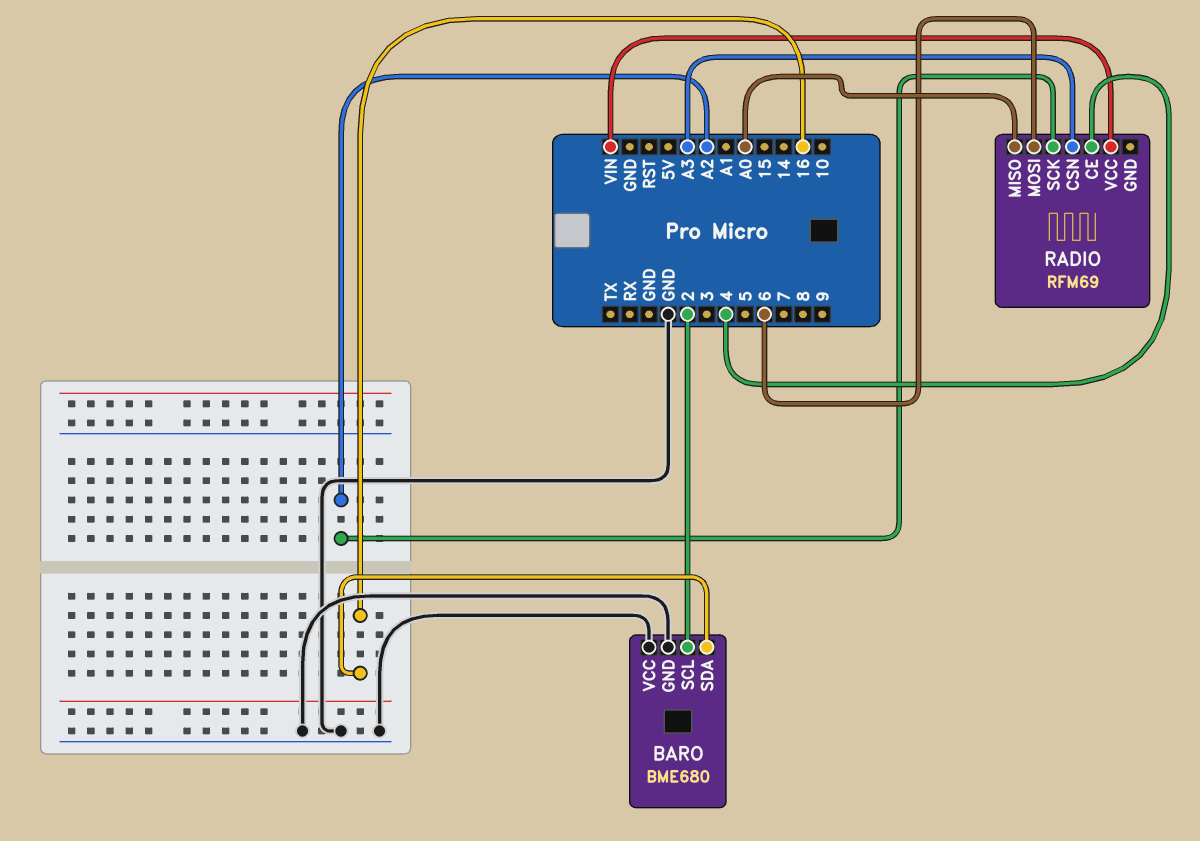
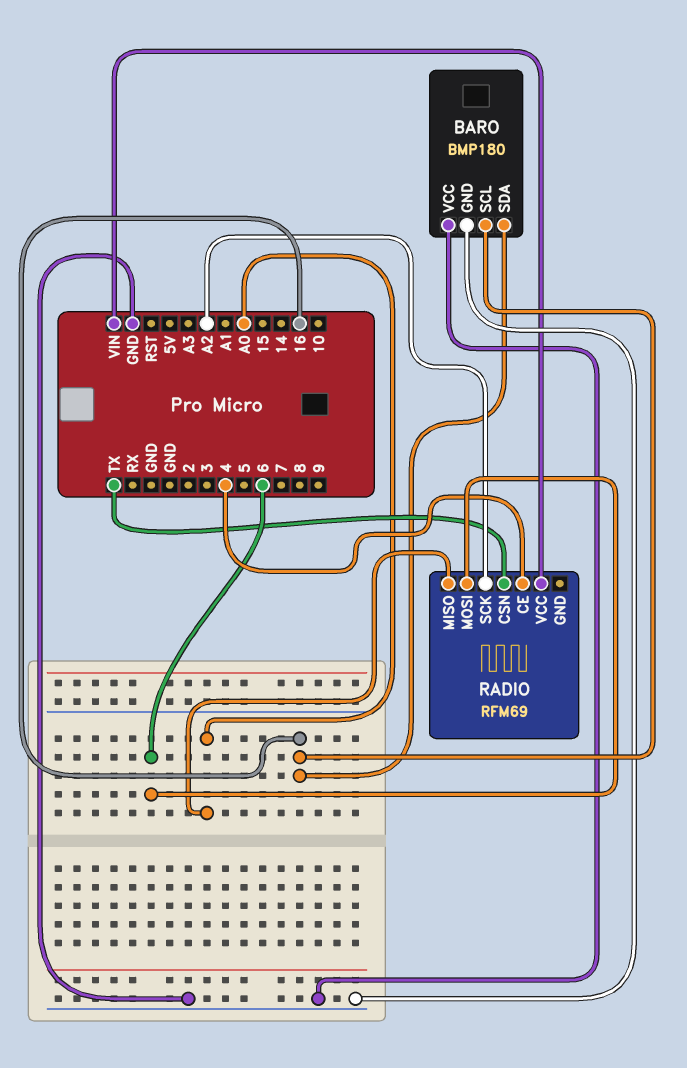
BARO: BME680 -> BMP180
BARO pin SCL: 2 -> 16
RADIO pin CSN: A3 -> TX

